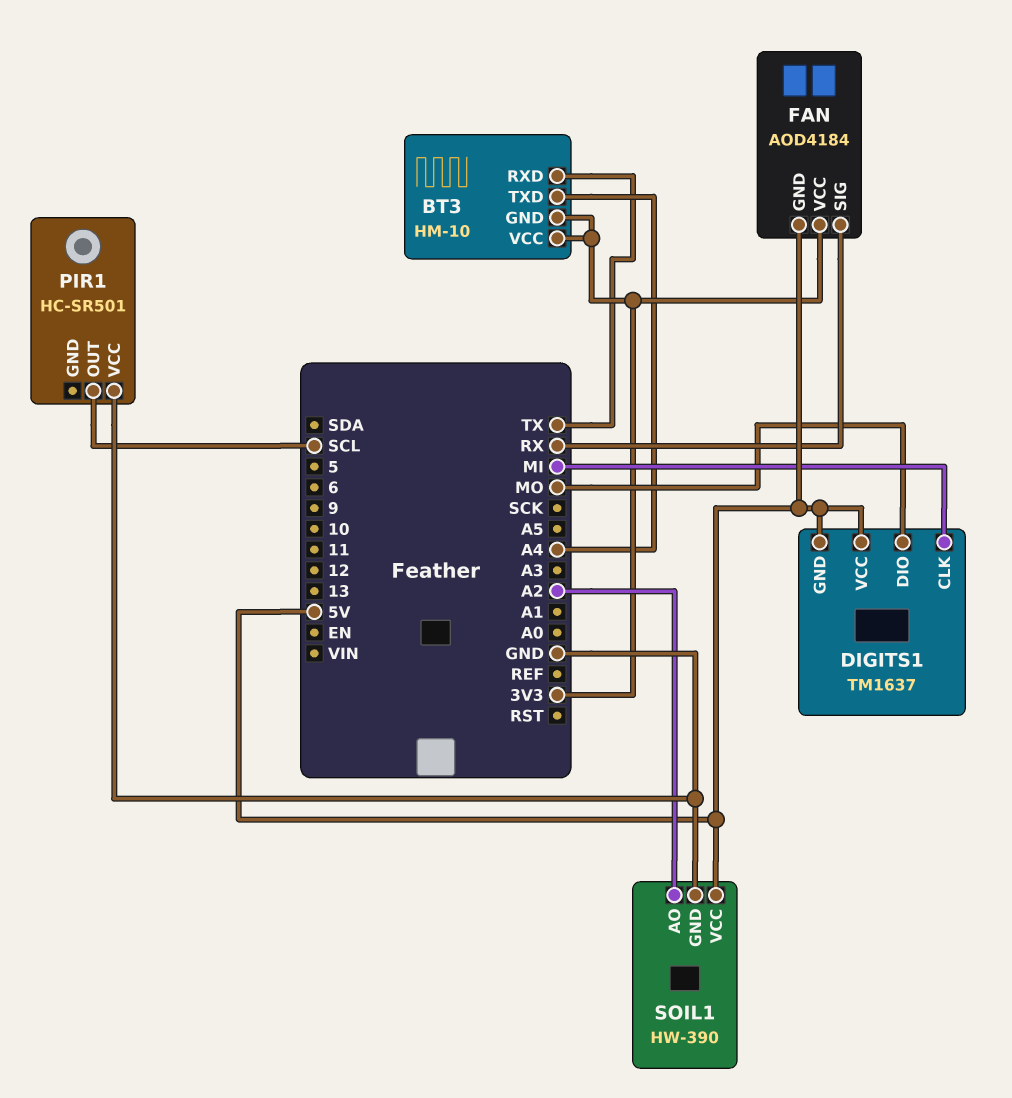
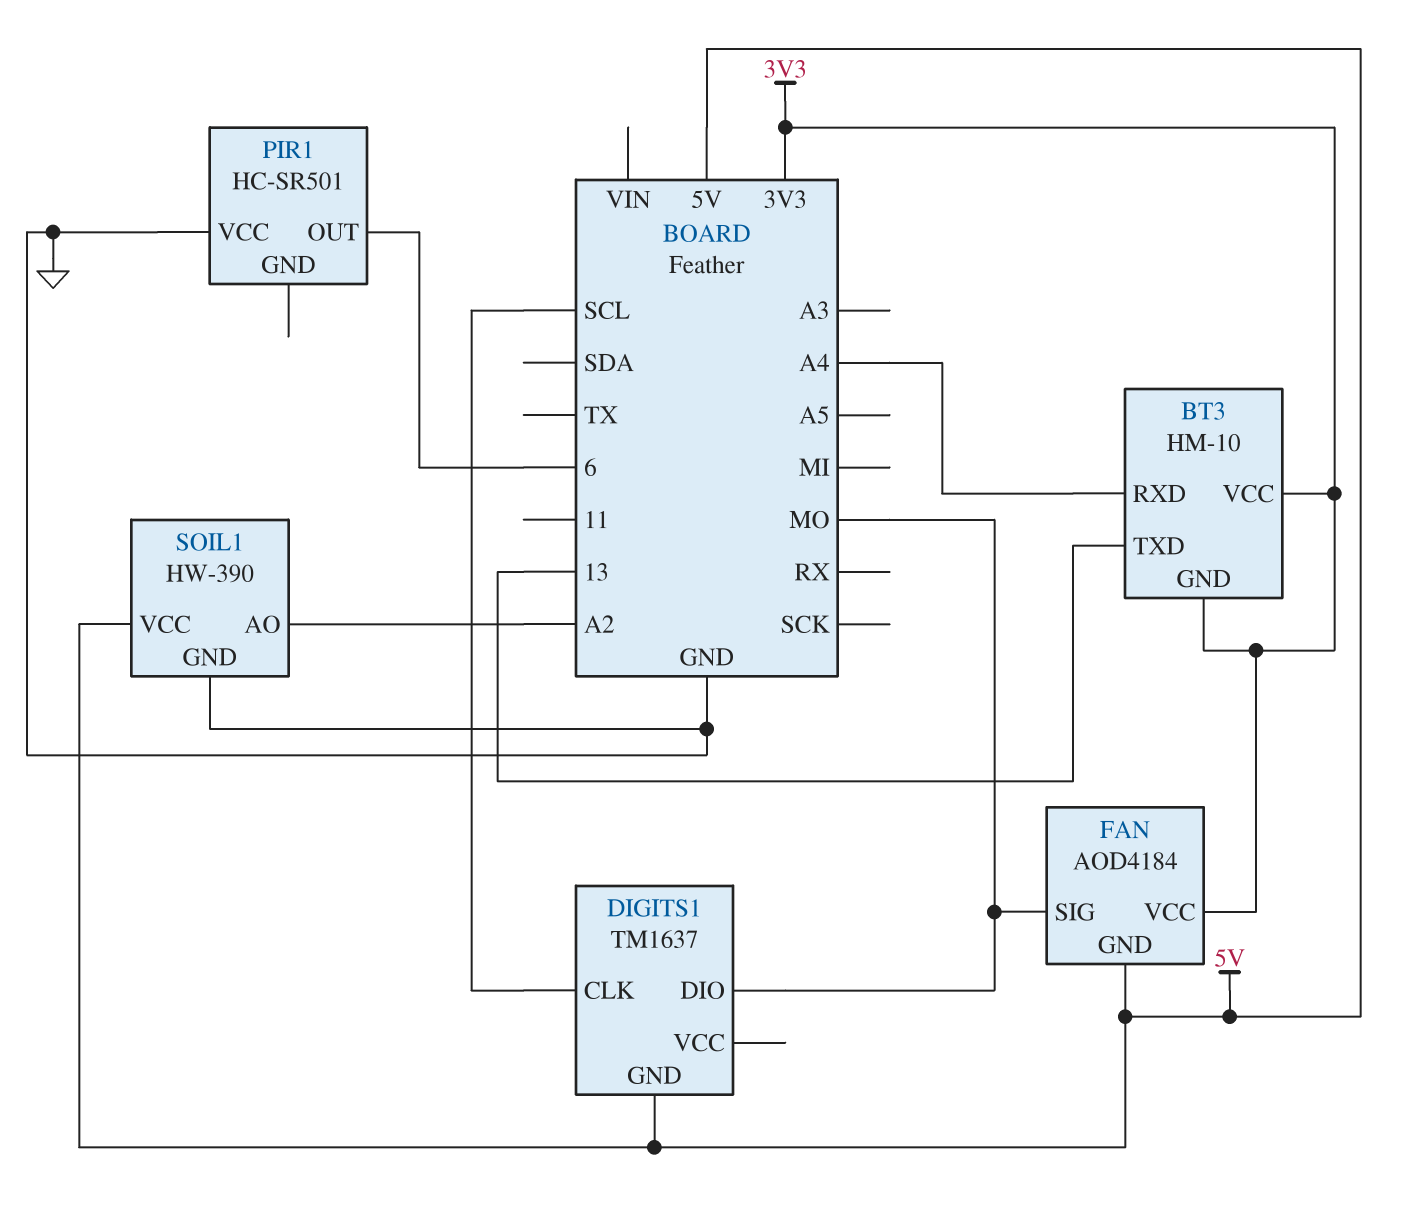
BT3 pin RXD: TX -> A4
BT3 pin TXD: A4 -> 13
DIGITS1 pin CLK: MI -> SCL
DIGITS1 pin VCC: 5V -> none
FAN pin SIG: RX -> MO
PIR1 pin OUT: SCL -> 6

